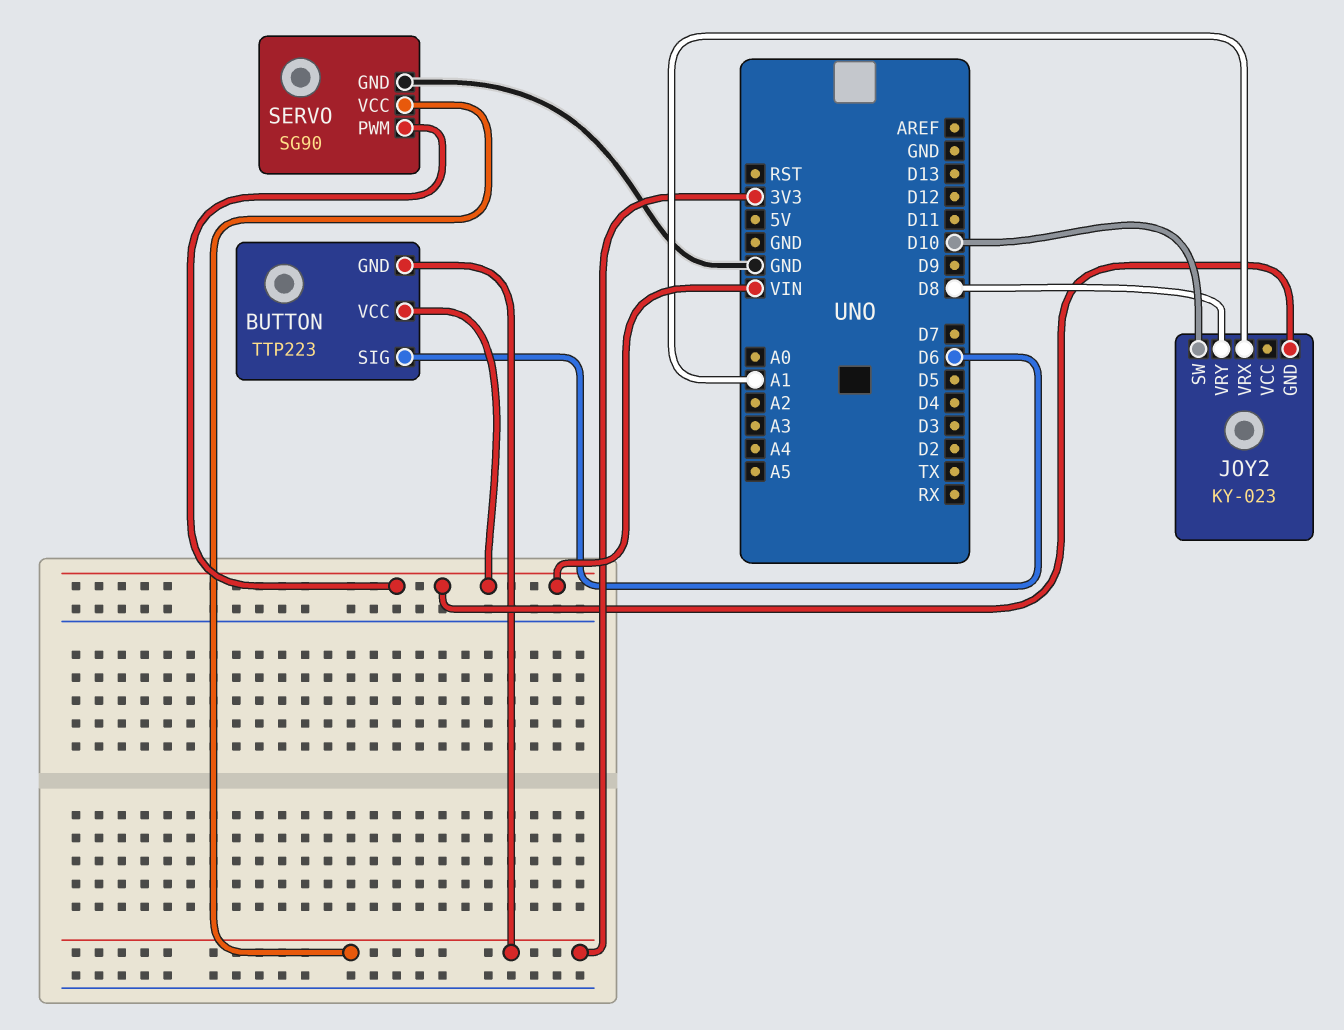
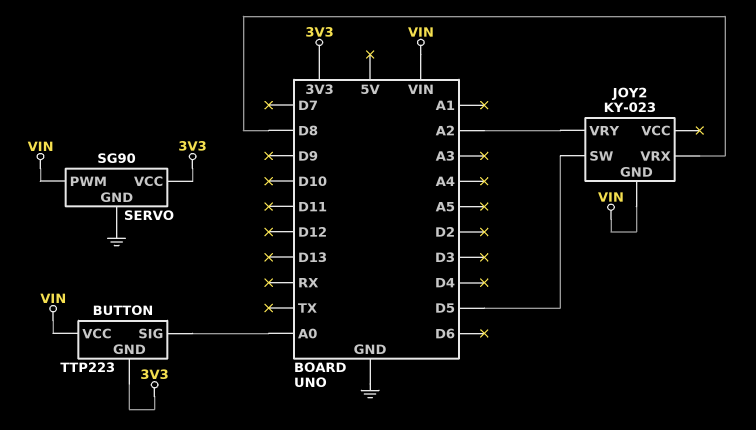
BUTTON pin SIG: D6 -> A0
JOY2 pin SW: D10 -> D5
JOY2 pin VRX: A1 -> D8
JOY2 pin VRY: D8 -> A2

